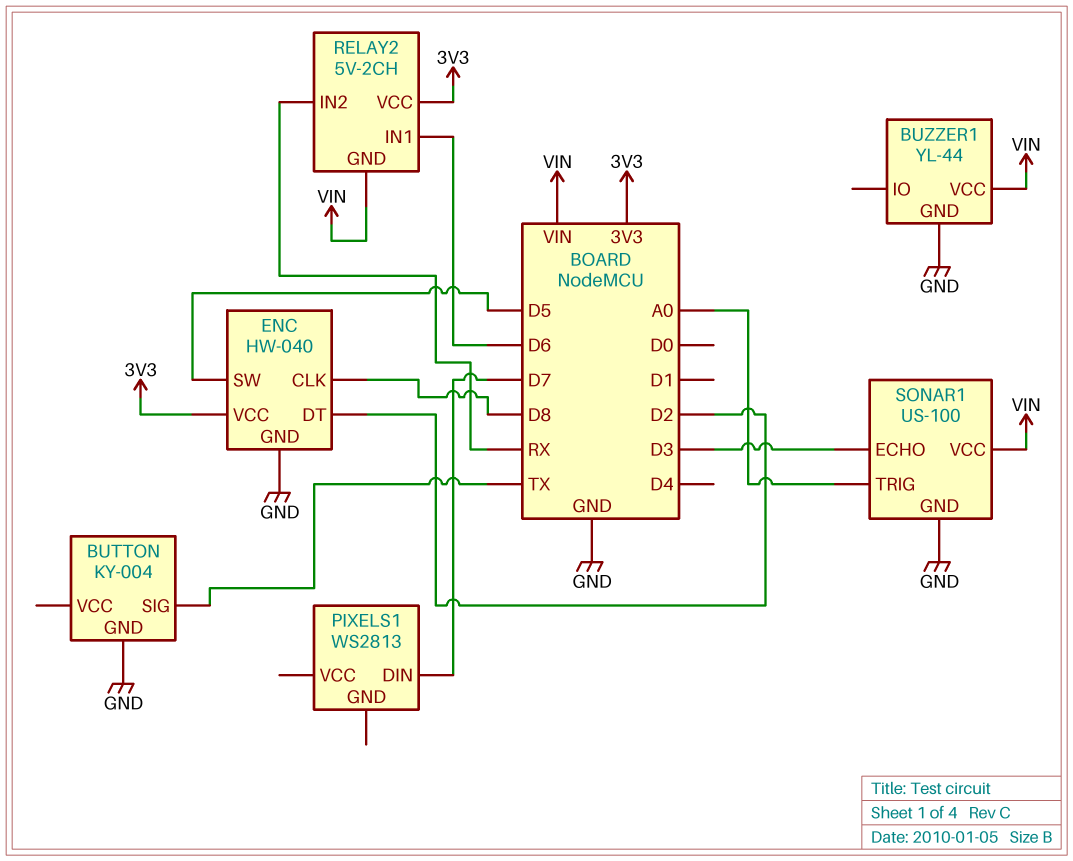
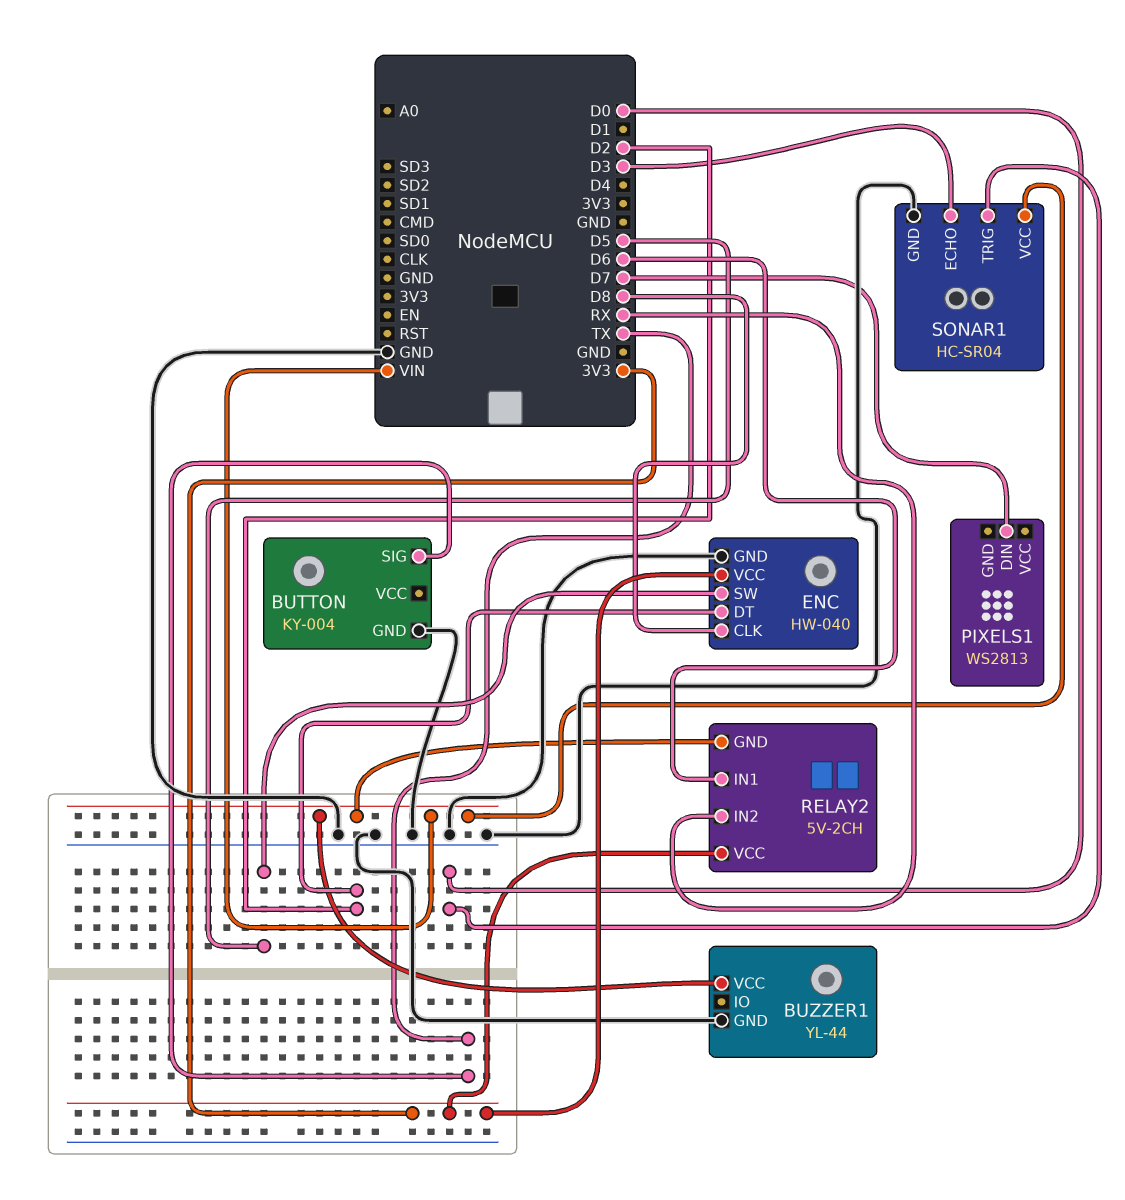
SONAR1: US-100 -> HC-SR04
SONAR1 pin TRIG: A0 -> D0

